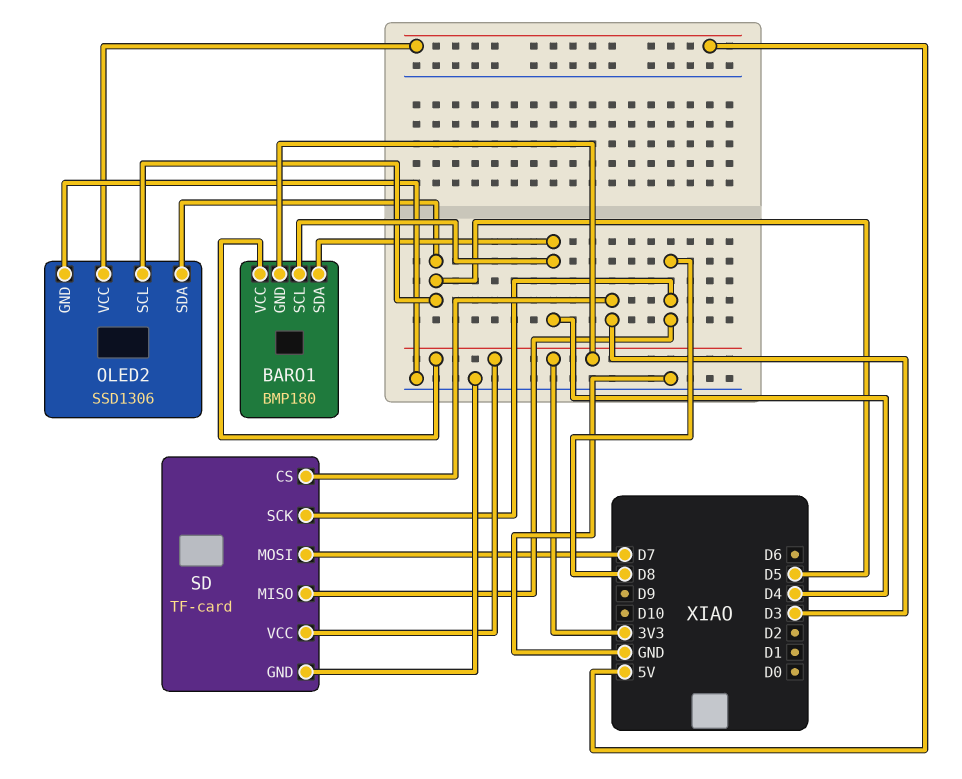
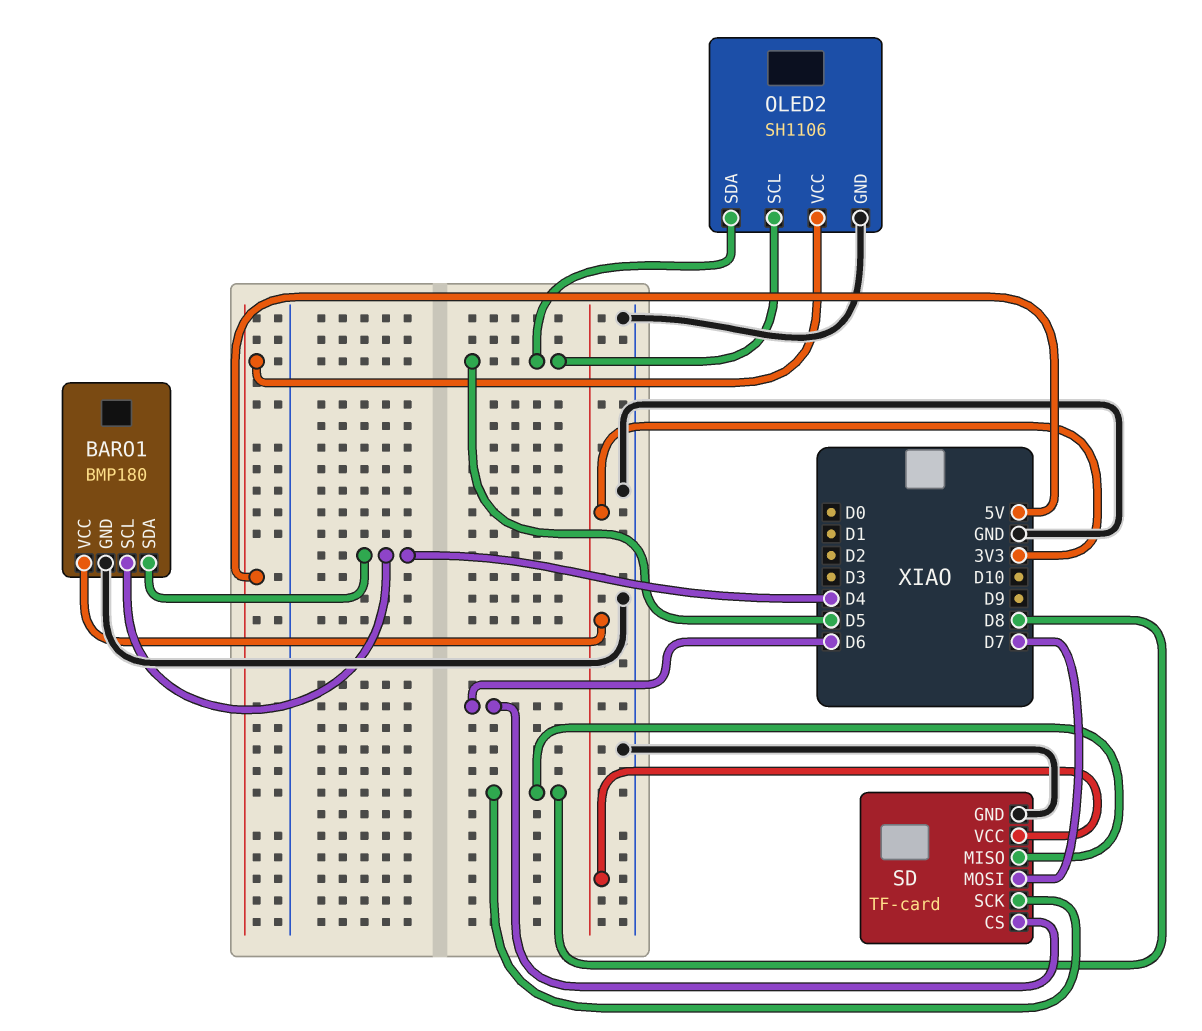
BARO1 pin GND: 3V3 -> GND
OLED2: SSD1306 -> SH1106
SD pin CS: D3 -> D6

